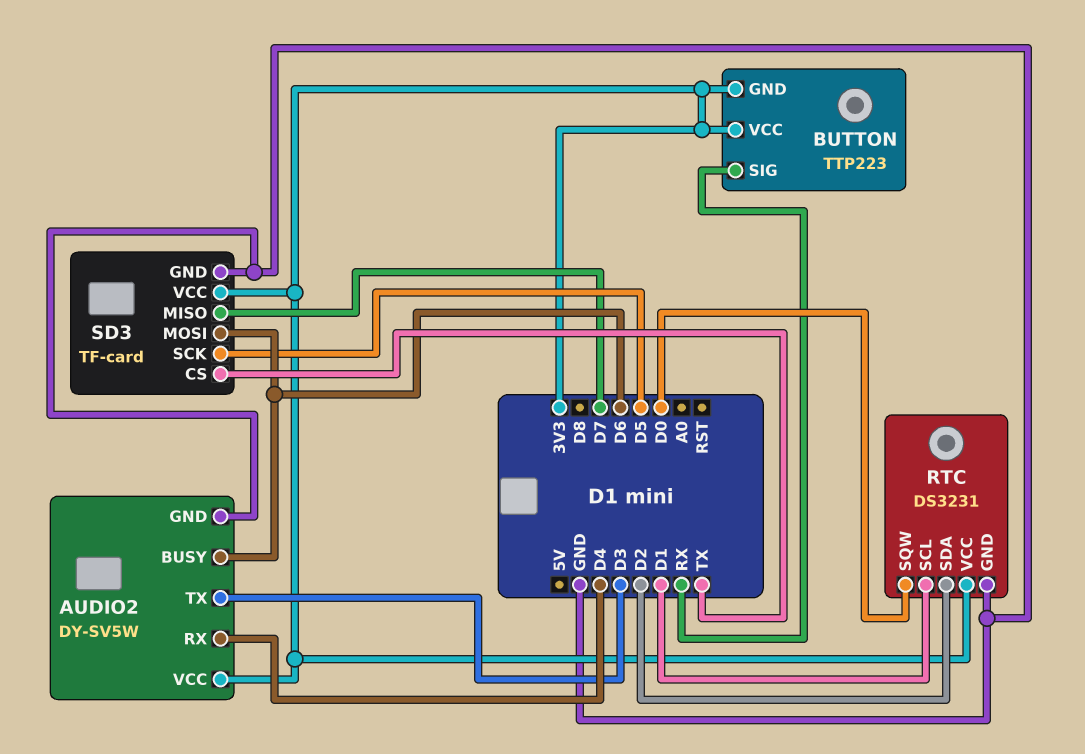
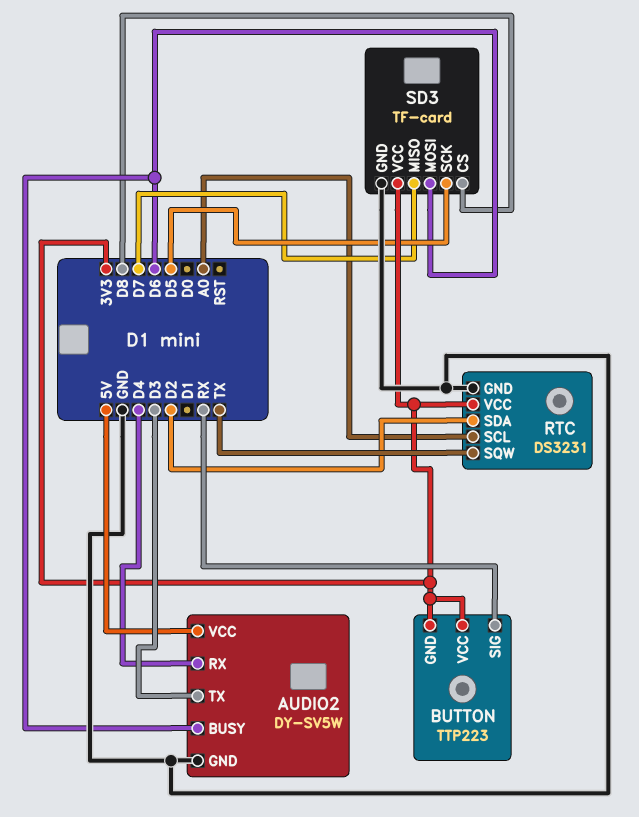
AUDIO2 pin VCC: 3V3 -> 5V
RTC pin SCL: D1 -> A0
RTC pin SQW: D0 -> TX
SD3 pin CS: TX -> D8

